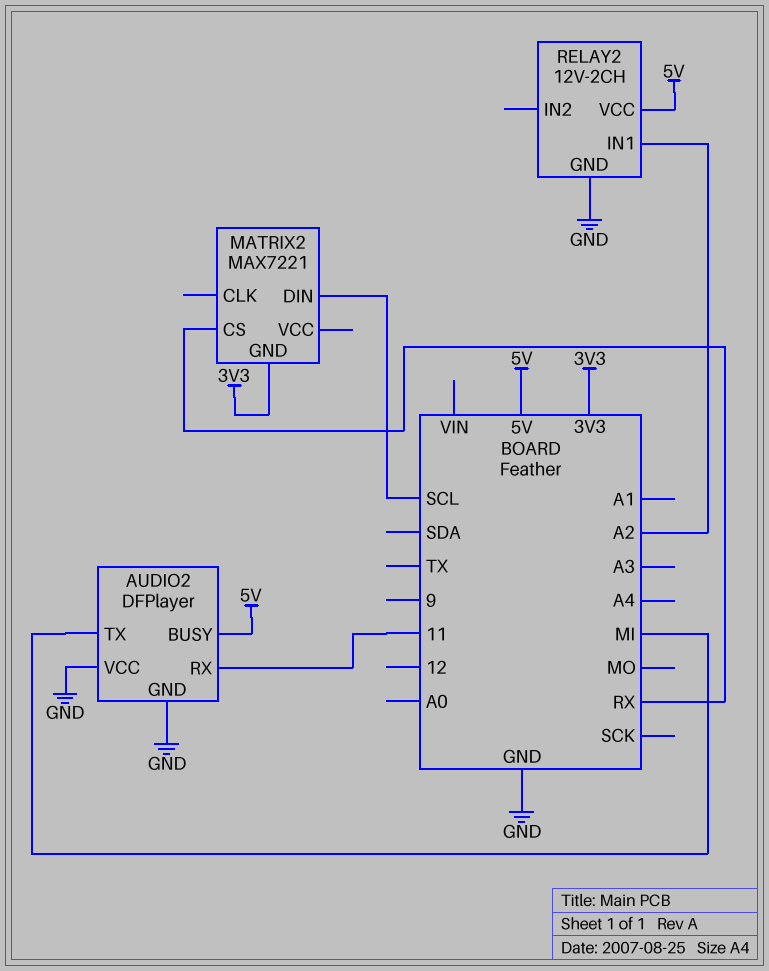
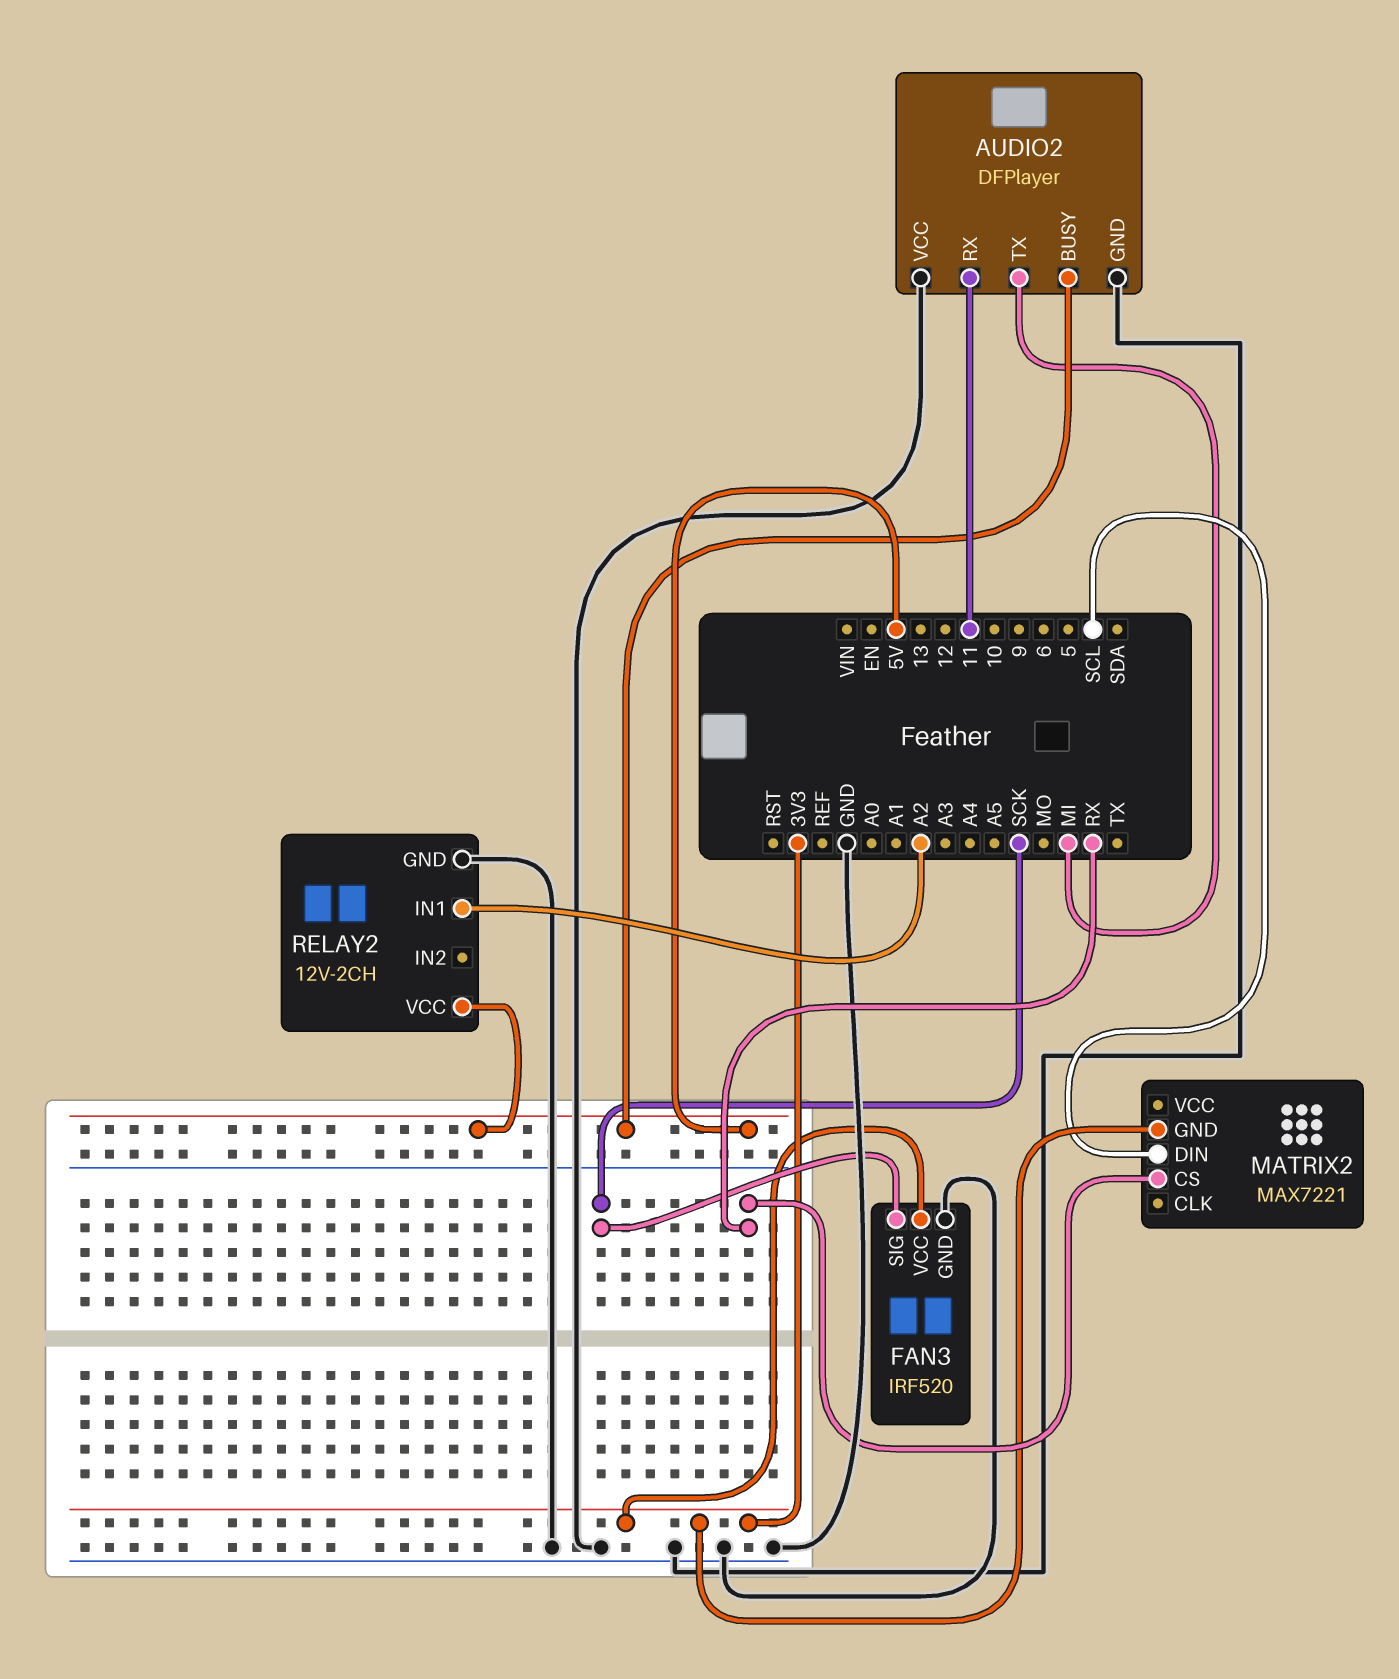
FAN3: none -> IRF520
FAN3 pin GND: none -> GND
FAN3 pin SIG: none -> SCK
FAN3 pin VCC: none -> 3V3

